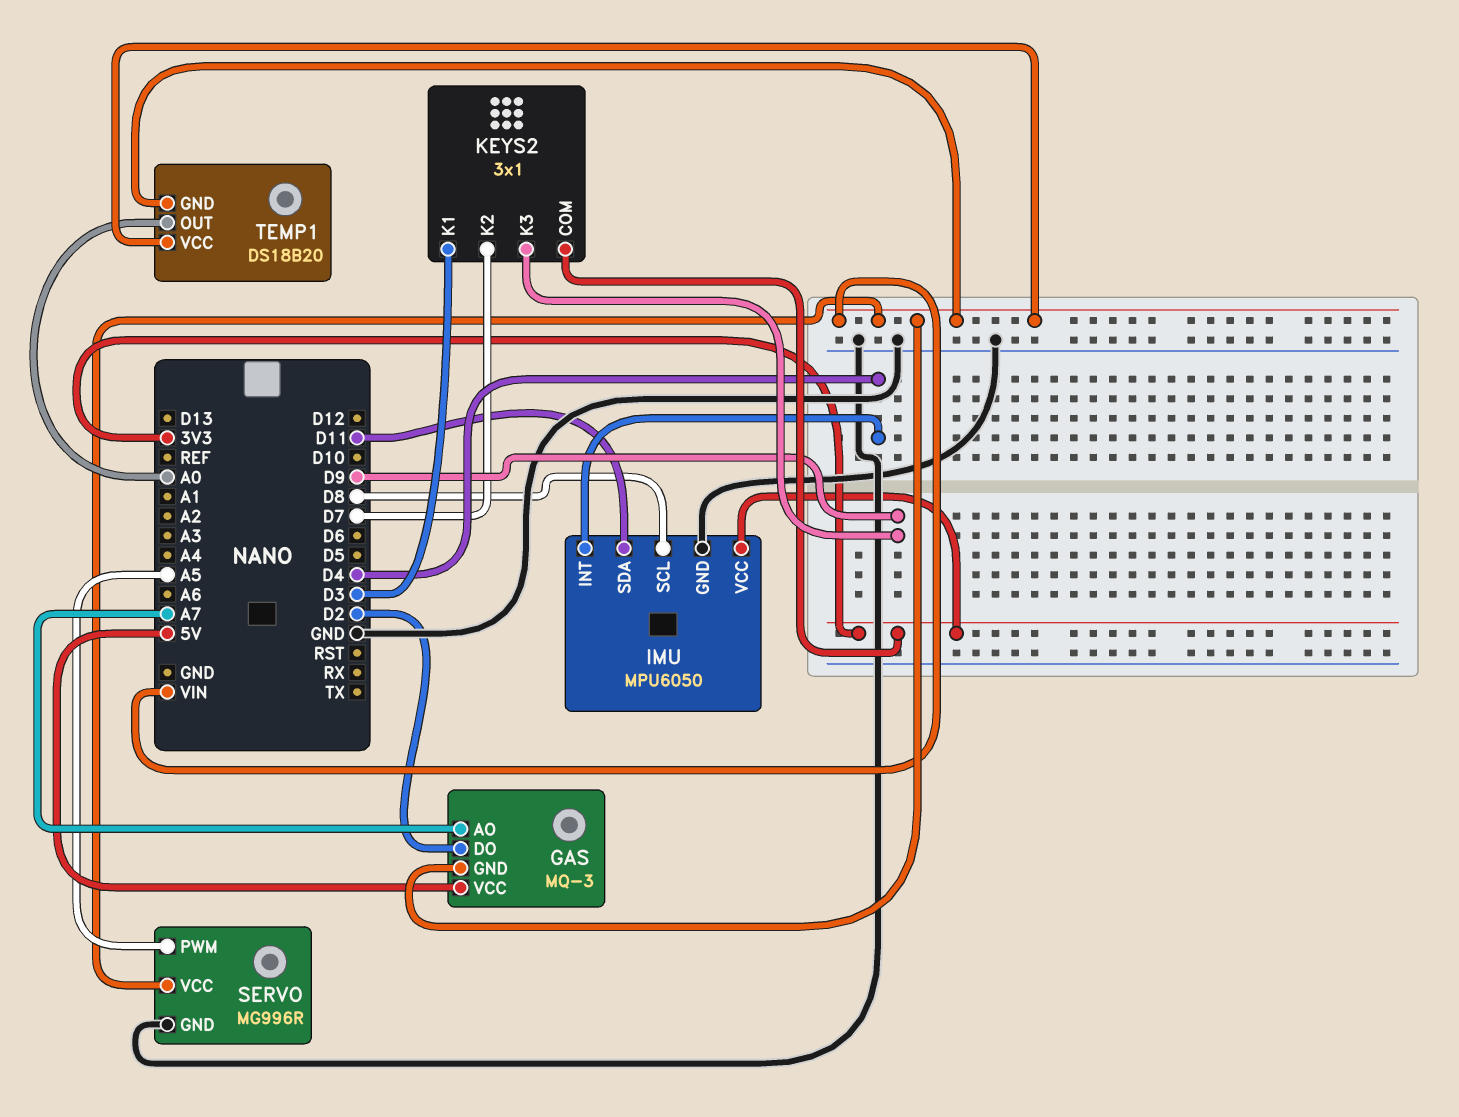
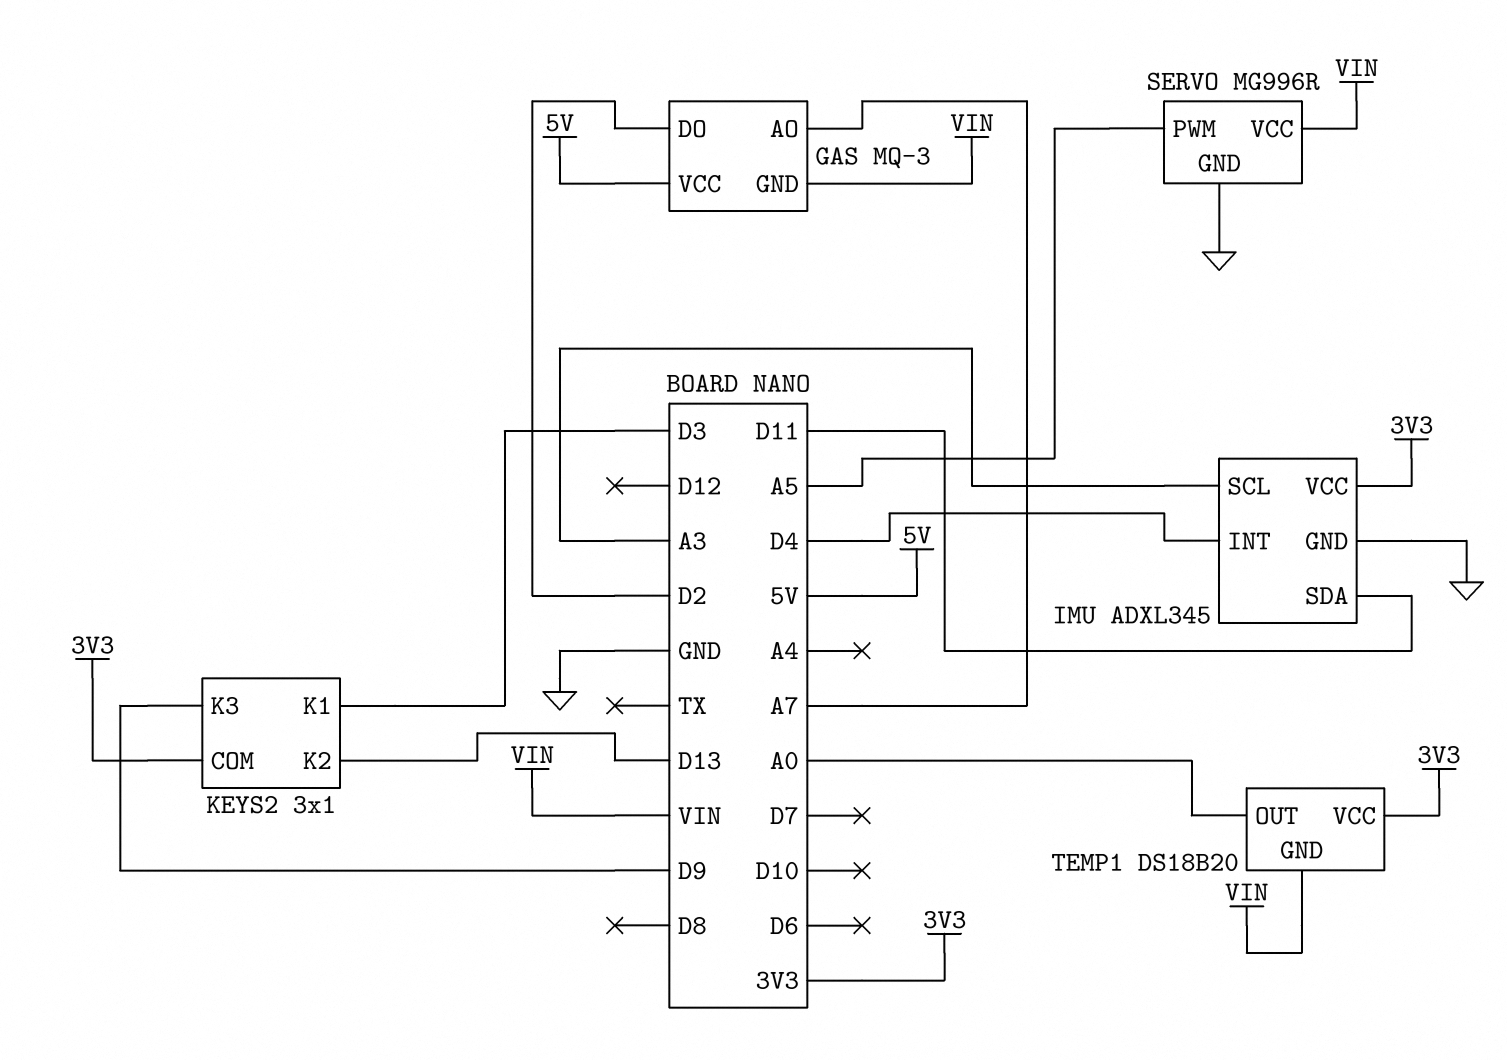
IMU: MPU6050 -> ADXL345
IMU pin SCL: D8 -> A3
KEYS2 pin K2: D7 -> D13
TEMP1 pin VCC: VIN -> 3V3

